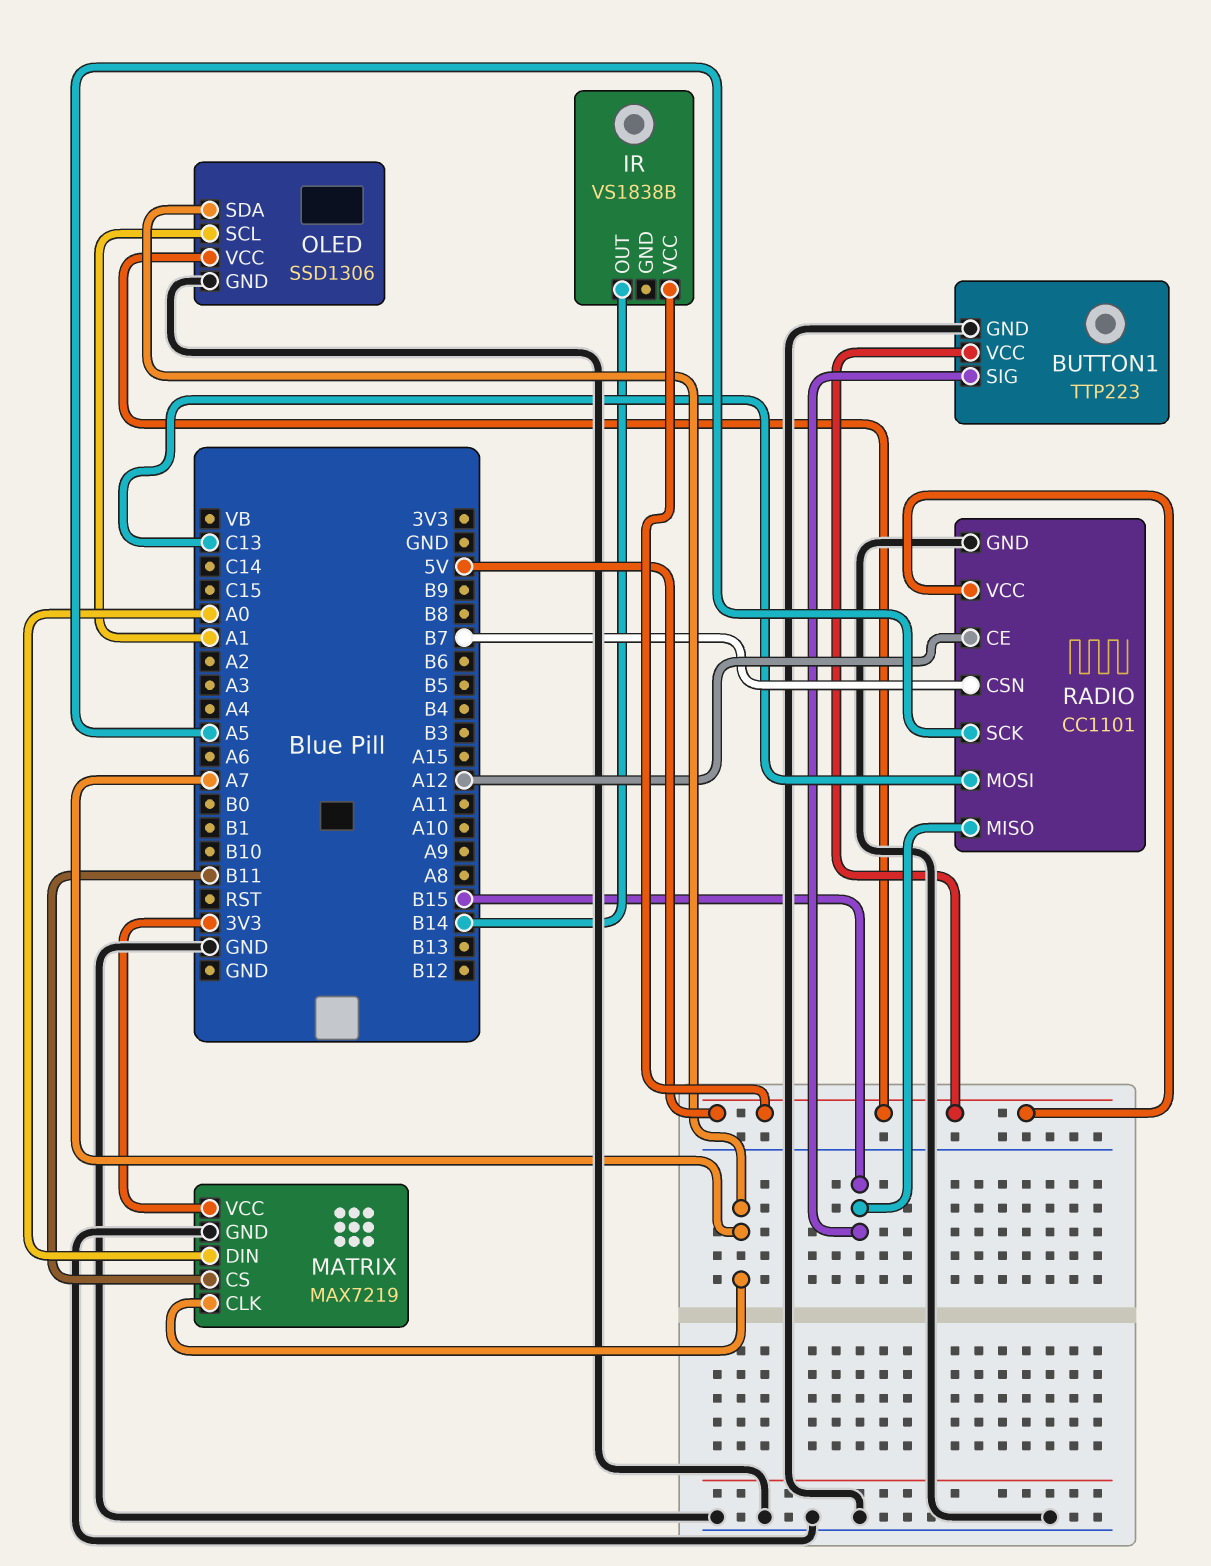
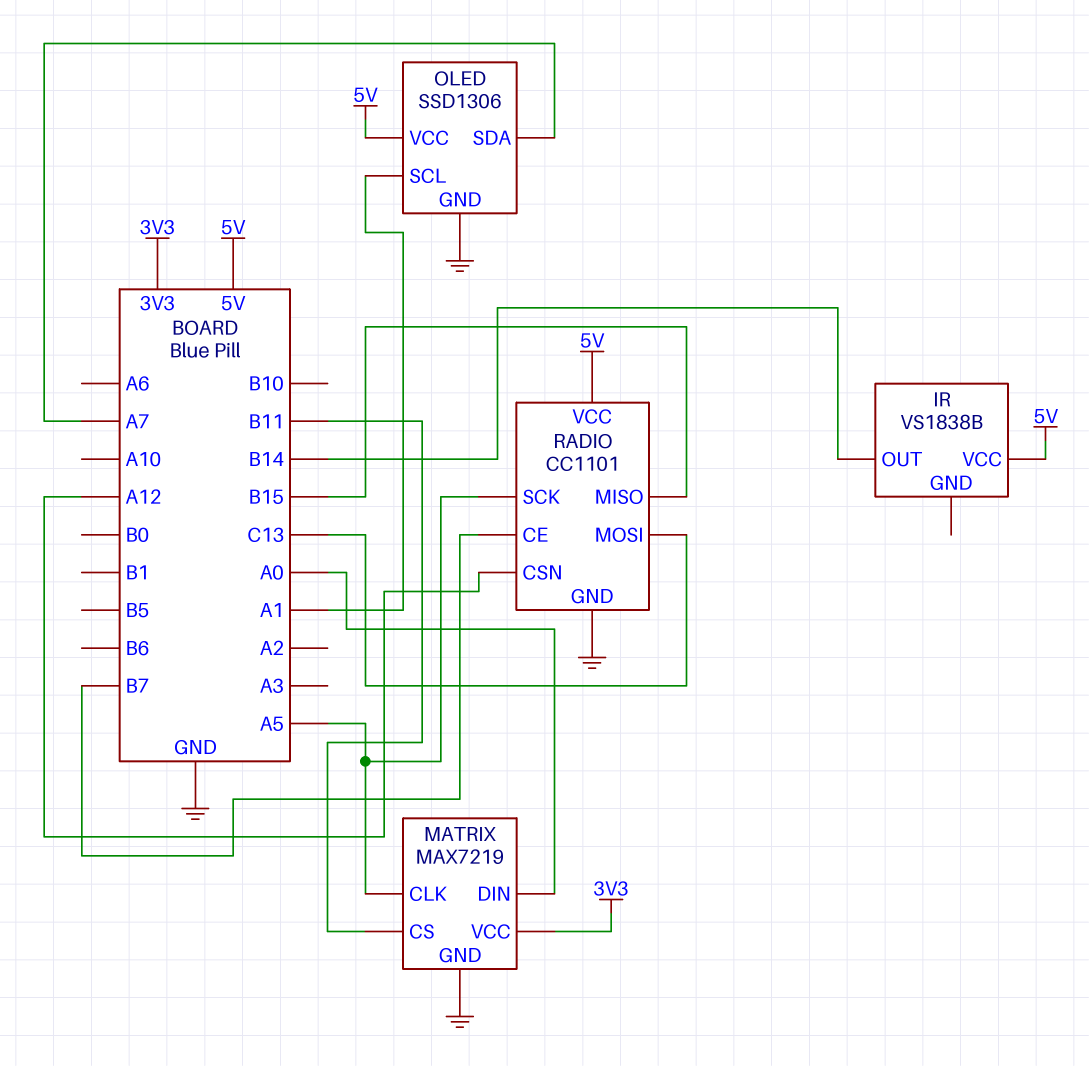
BUTTON1: TTP223 -> none
BUTTON1 pin GND: GND -> none
BUTTON1 pin SIG: B15 -> none
BUTTON1 pin VCC: 5V -> none
MATRIX pin CLK: A7 -> A5
RADIO pin CE: A12 -> B7
RADIO pin CSN: B7 -> A12

